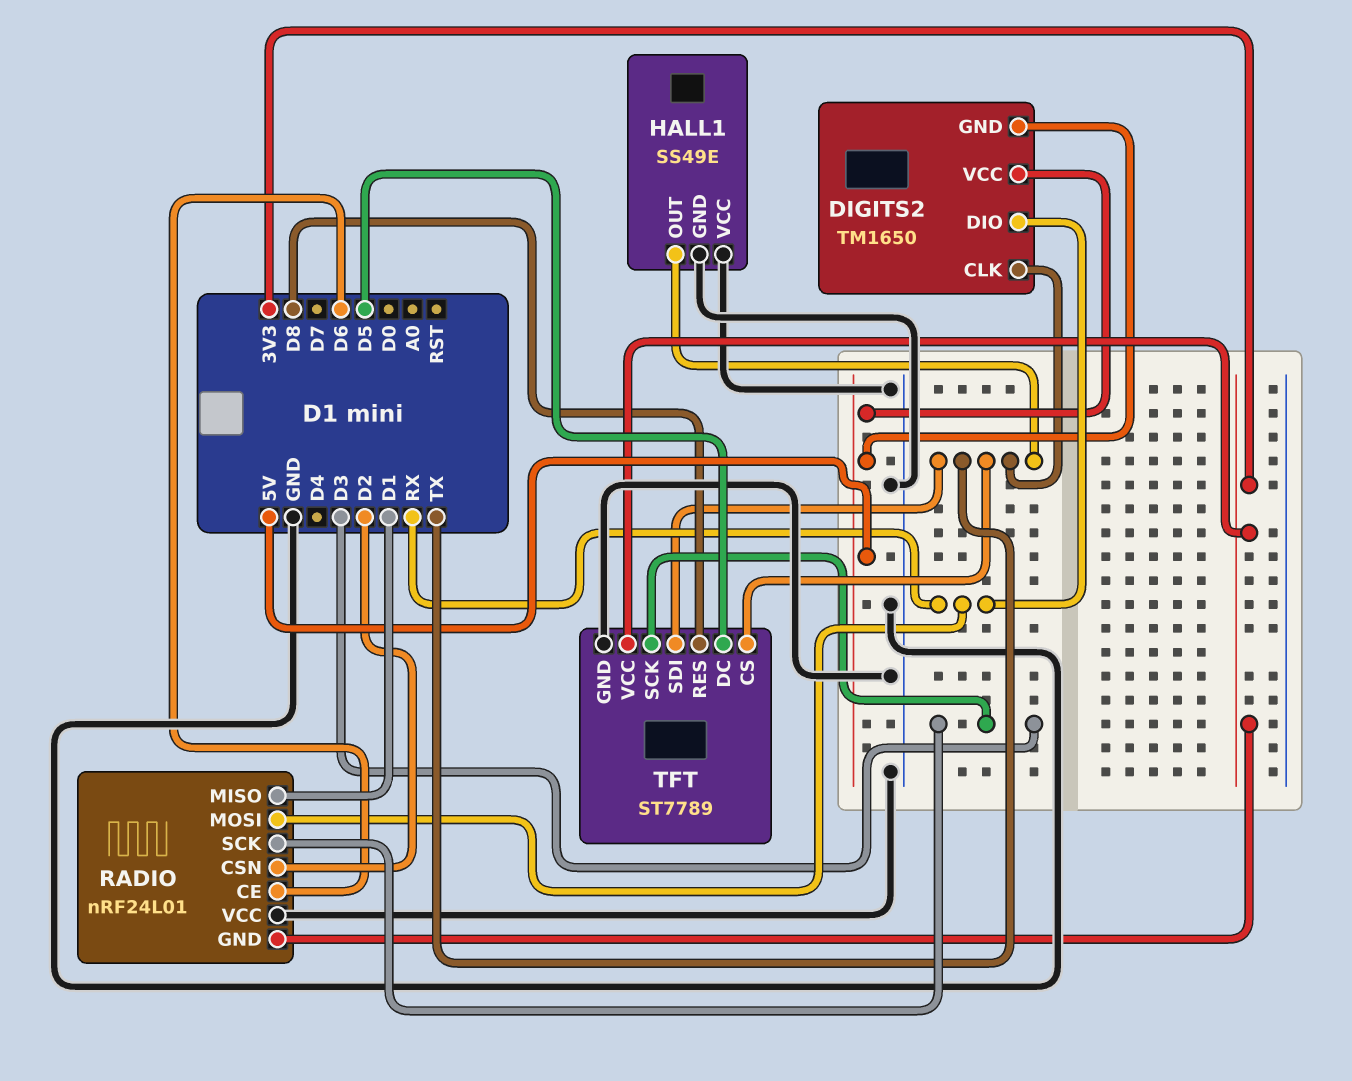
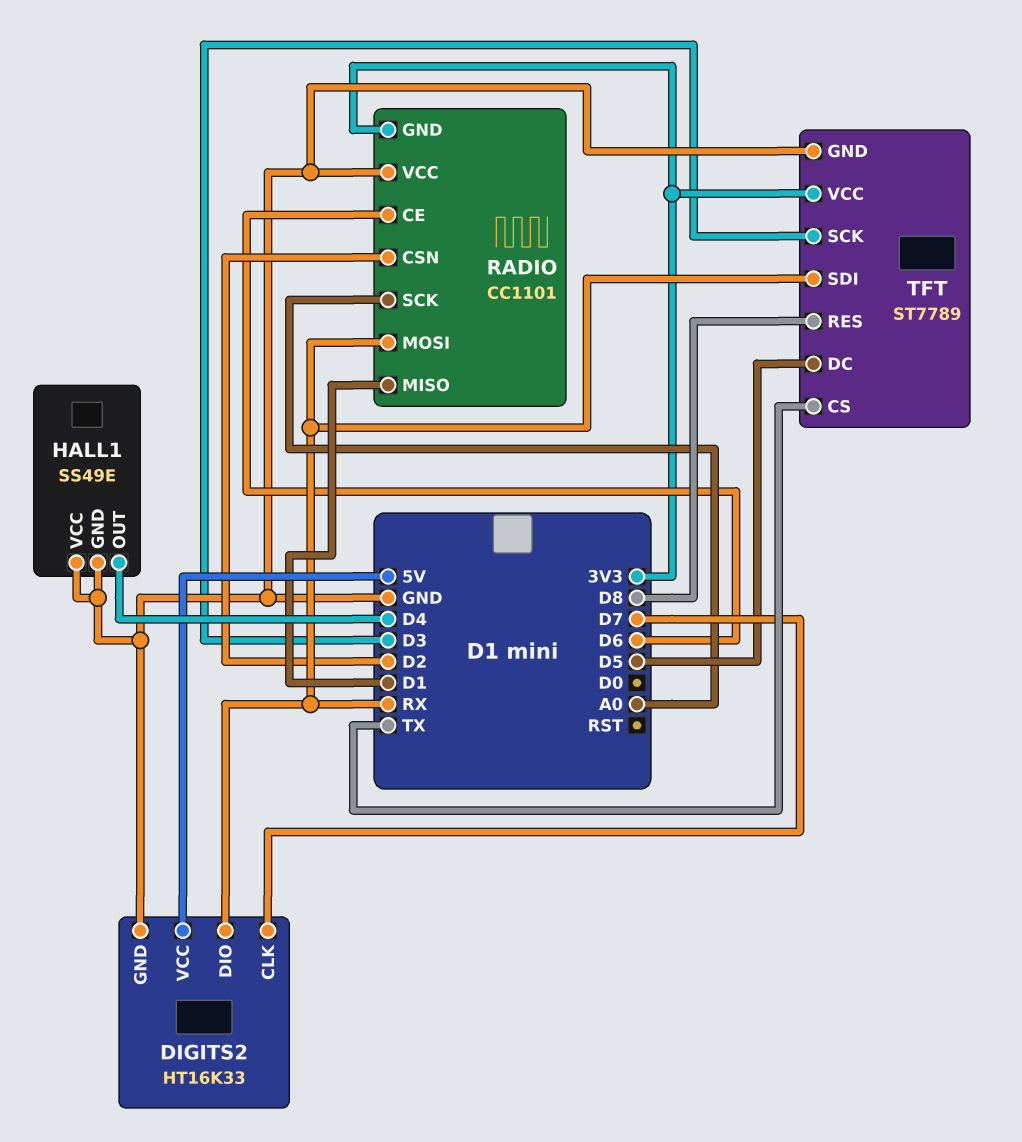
DIGITS2: TM1650 -> HT16K33
DIGITS2 pin CLK: TX -> D7
DIGITS2 pin GND: 5V -> GND
HALL1 pin OUT: TX -> D4
RADIO: nRF24L01 -> CC1101
RADIO pin SCK: D3 -> A0
TFT pin SDI: TX -> RX

